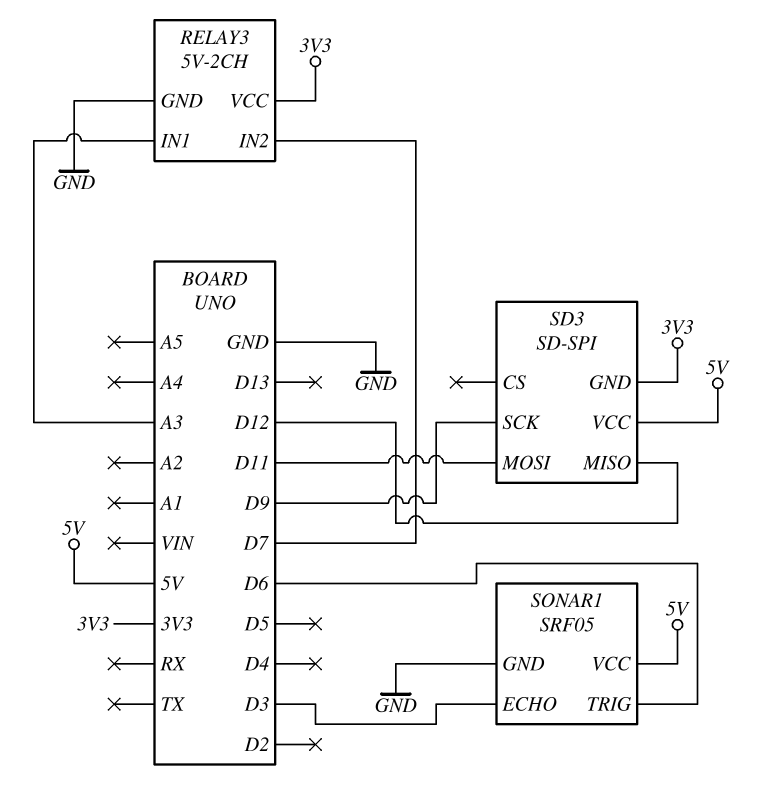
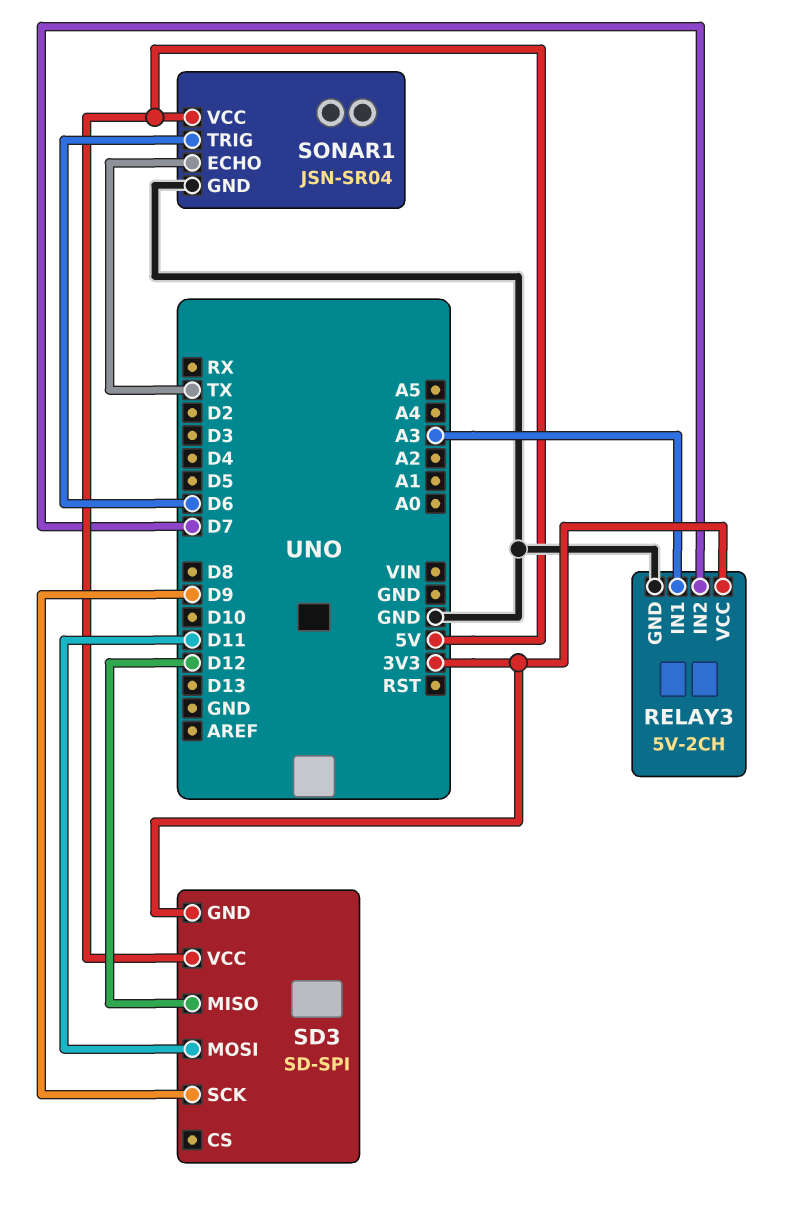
SONAR1: SRF05 -> JSN-SR04
SONAR1 pin ECHO: D3 -> TX

